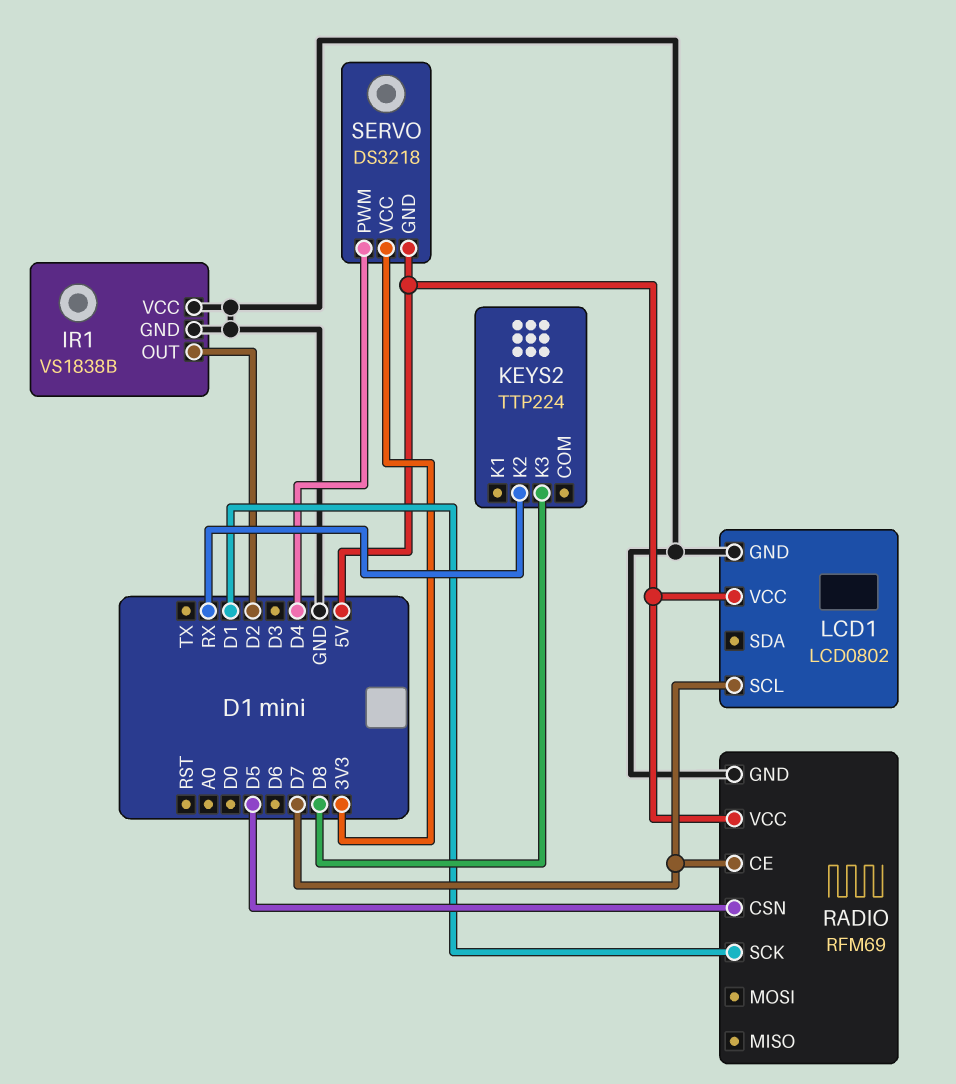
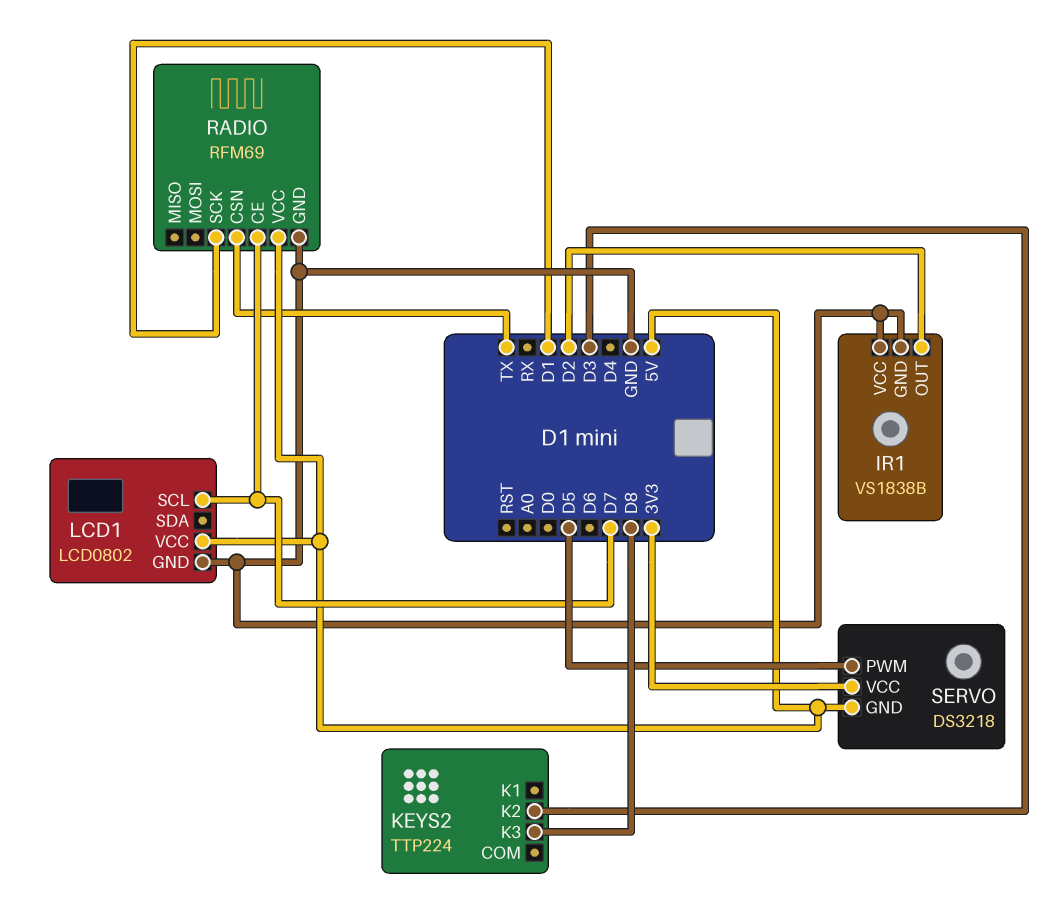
KEYS2 pin K2: RX -> D3
RADIO pin CSN: D5 -> TX
SERVO pin PWM: D4 -> D5

